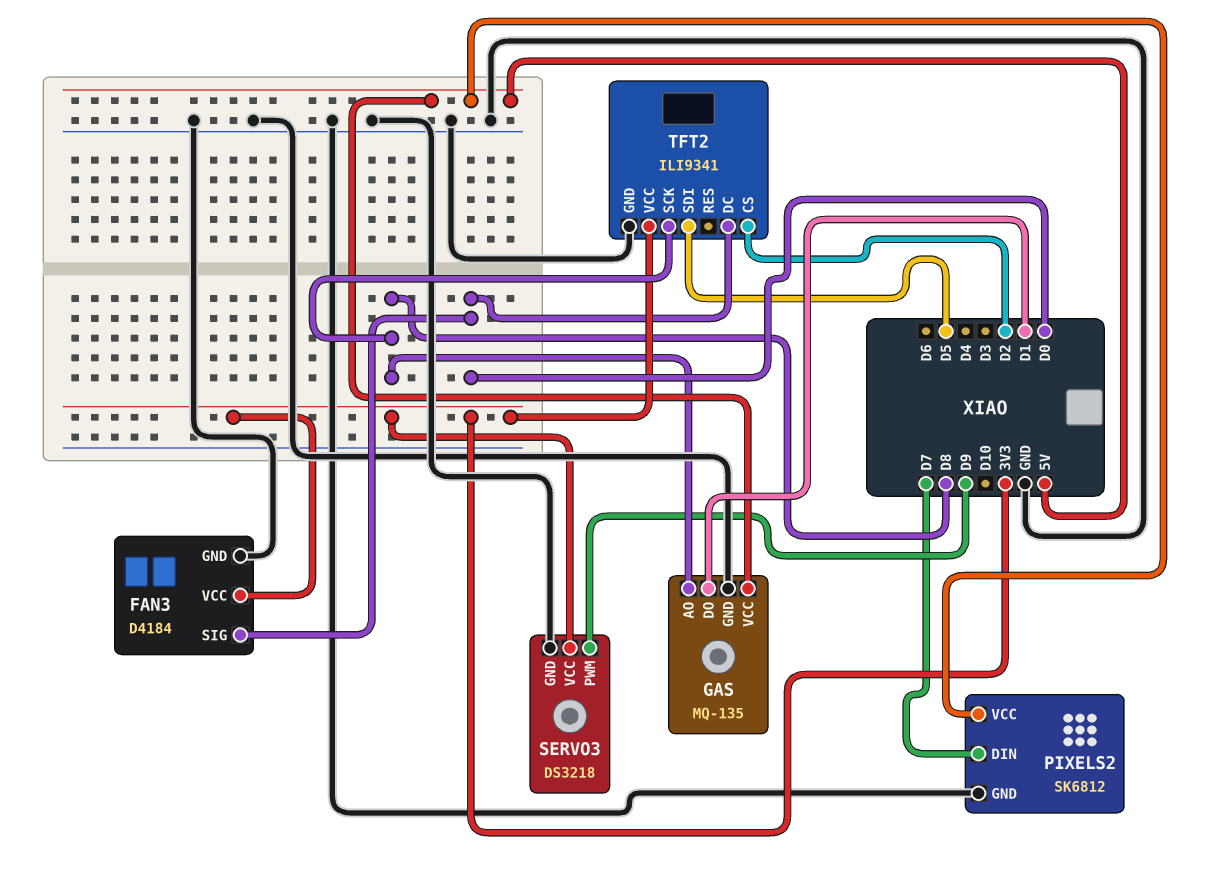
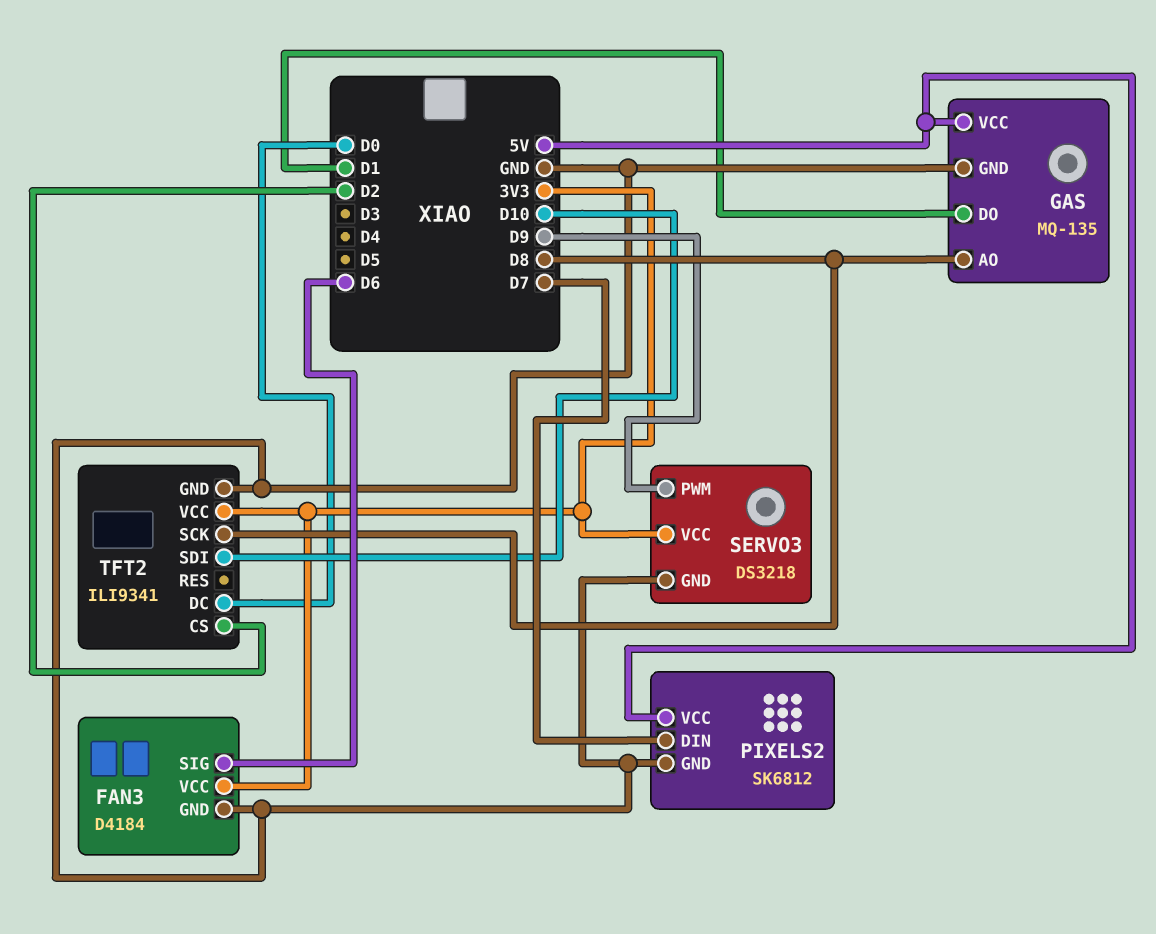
FAN3 pin SIG: D0 -> D6
TFT2 pin SDI: D5 -> D10

